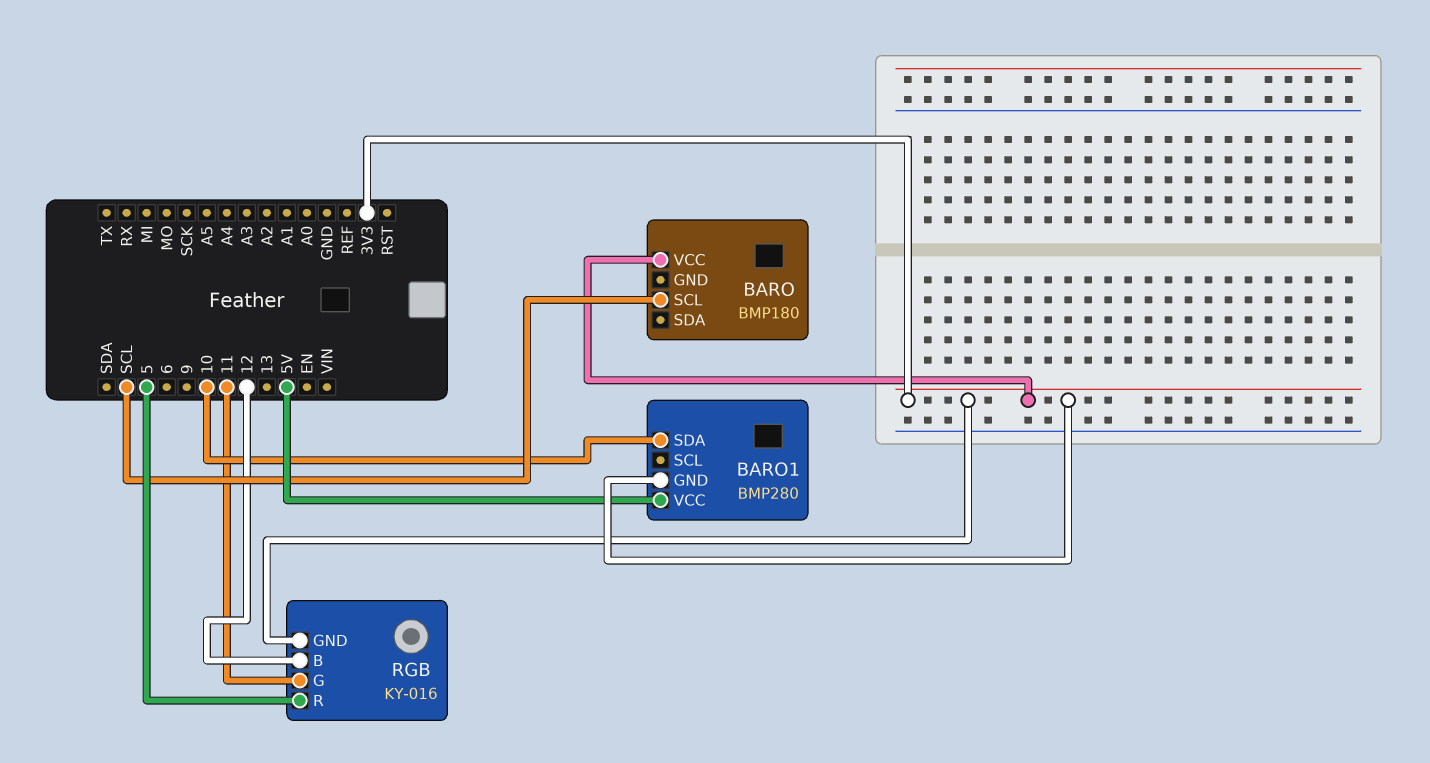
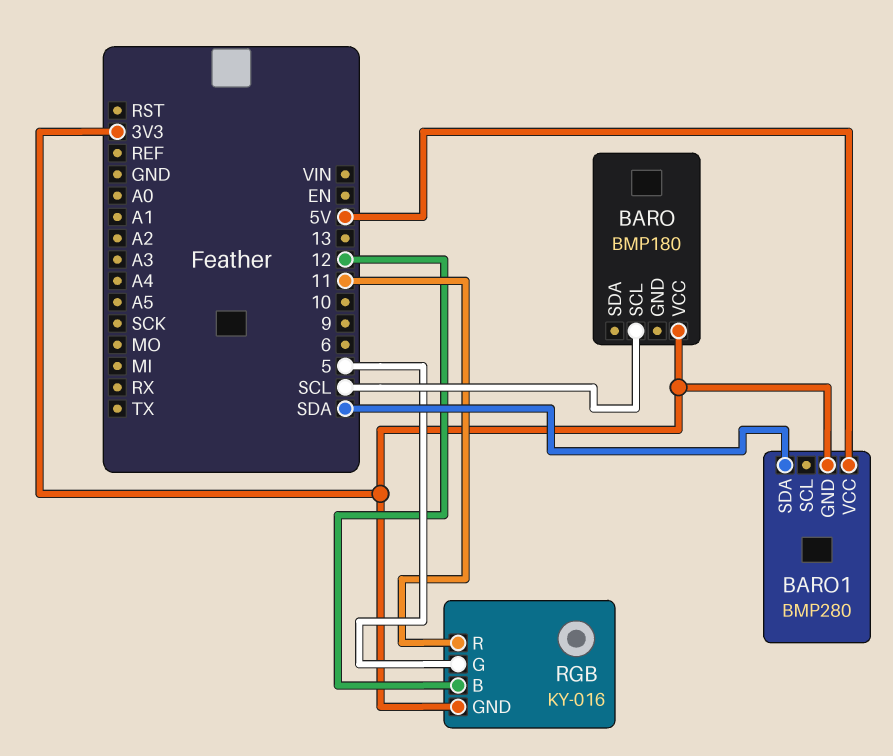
BARO1 pin SDA: 10 -> SDA
RGB pin G: 11 -> 5
RGB pin R: 5 -> 11

